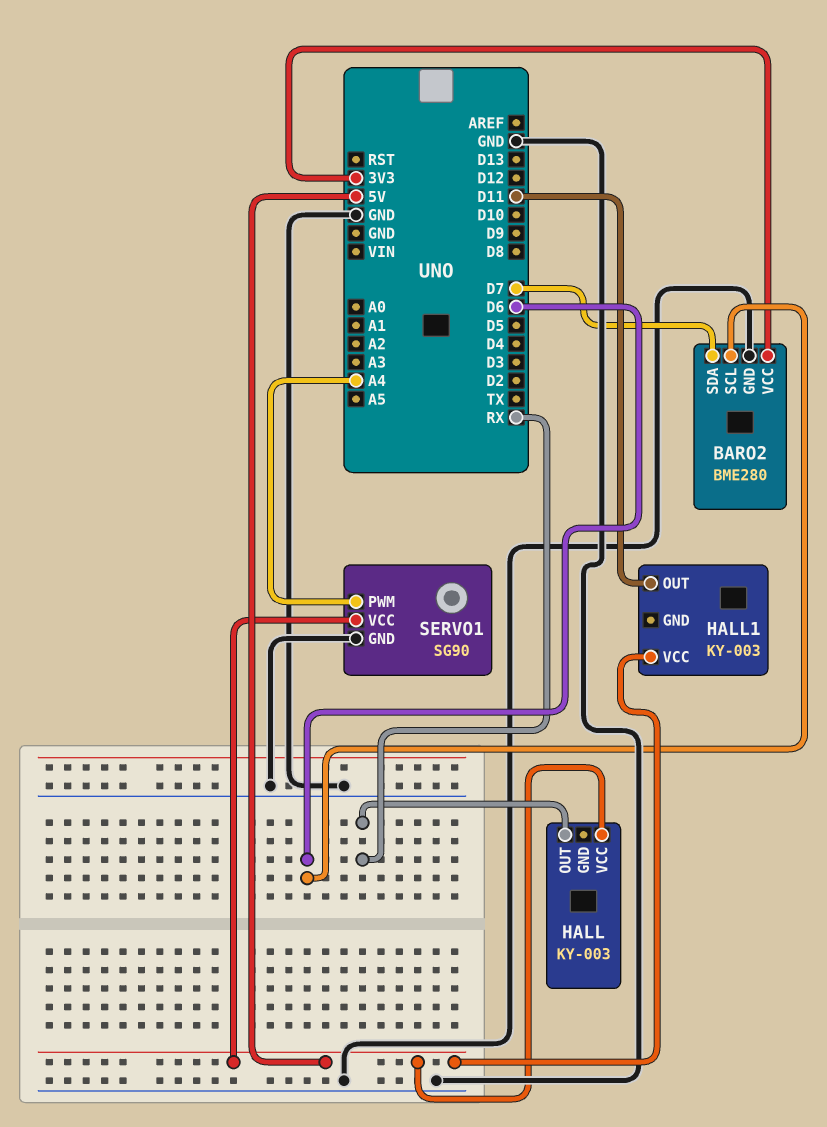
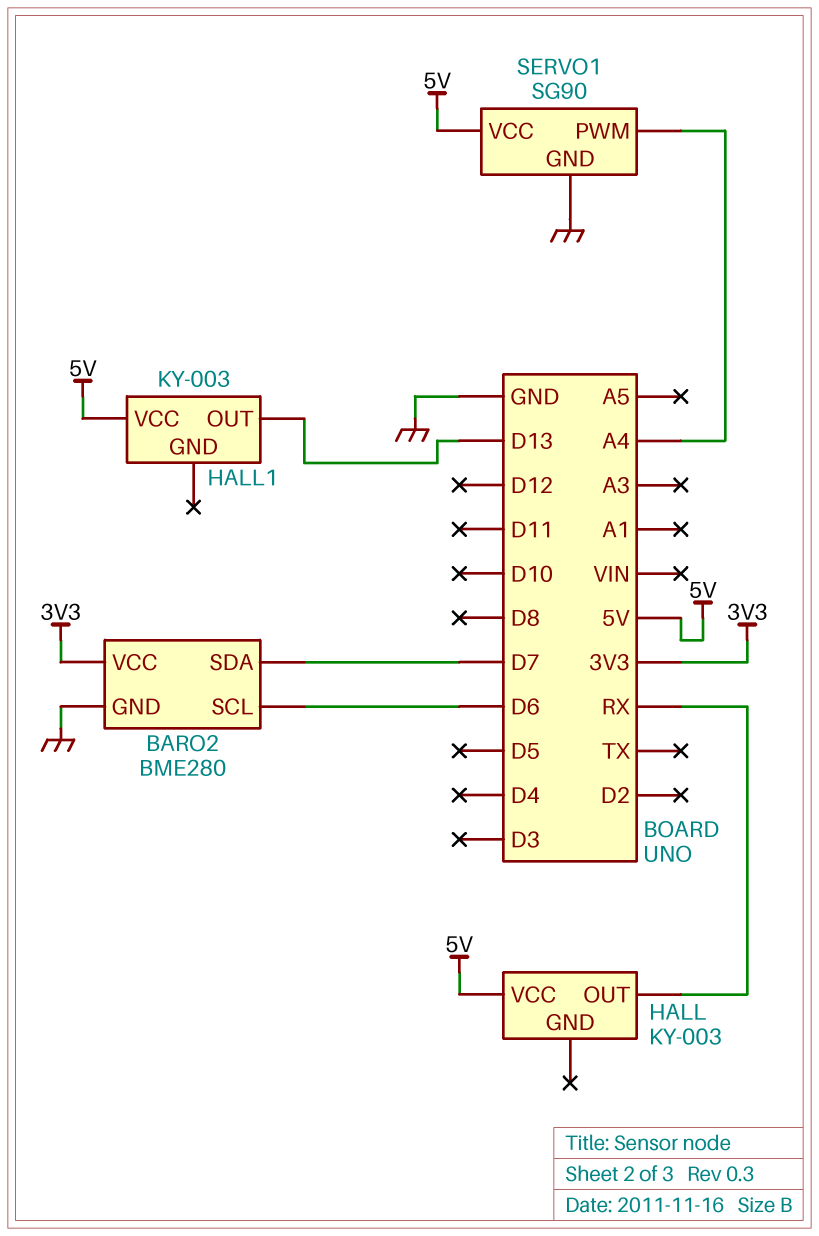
HALL1 pin OUT: D11 -> D13

